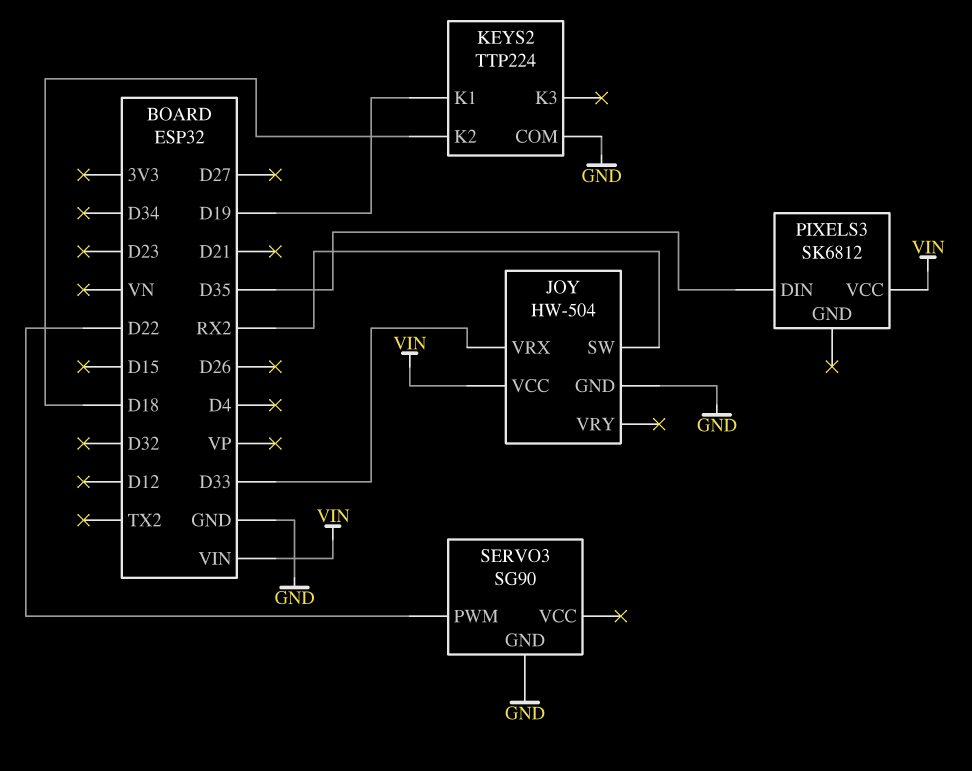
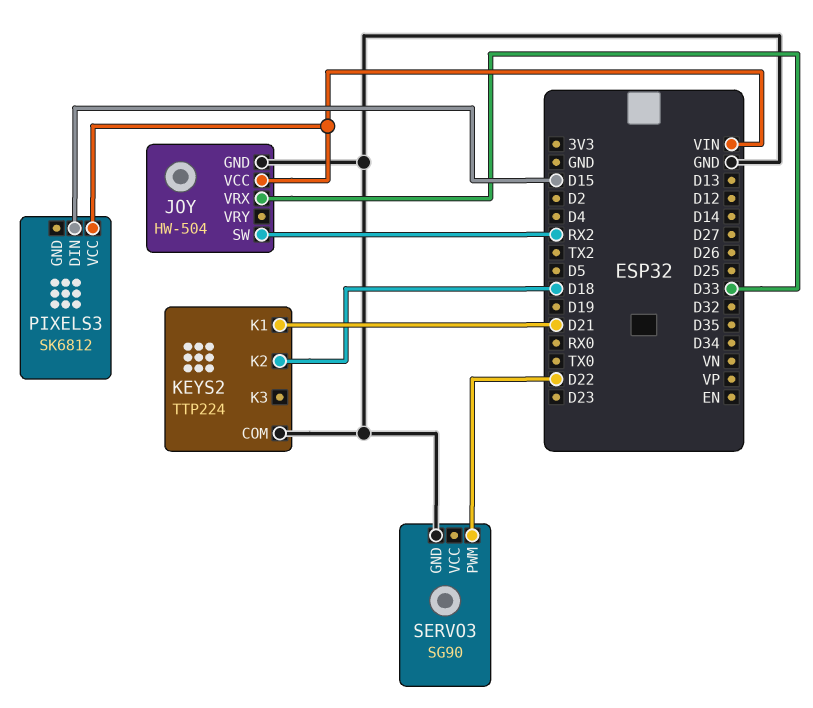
KEYS2 pin K1: D19 -> D21
PIXELS3 pin DIN: D35 -> D15

